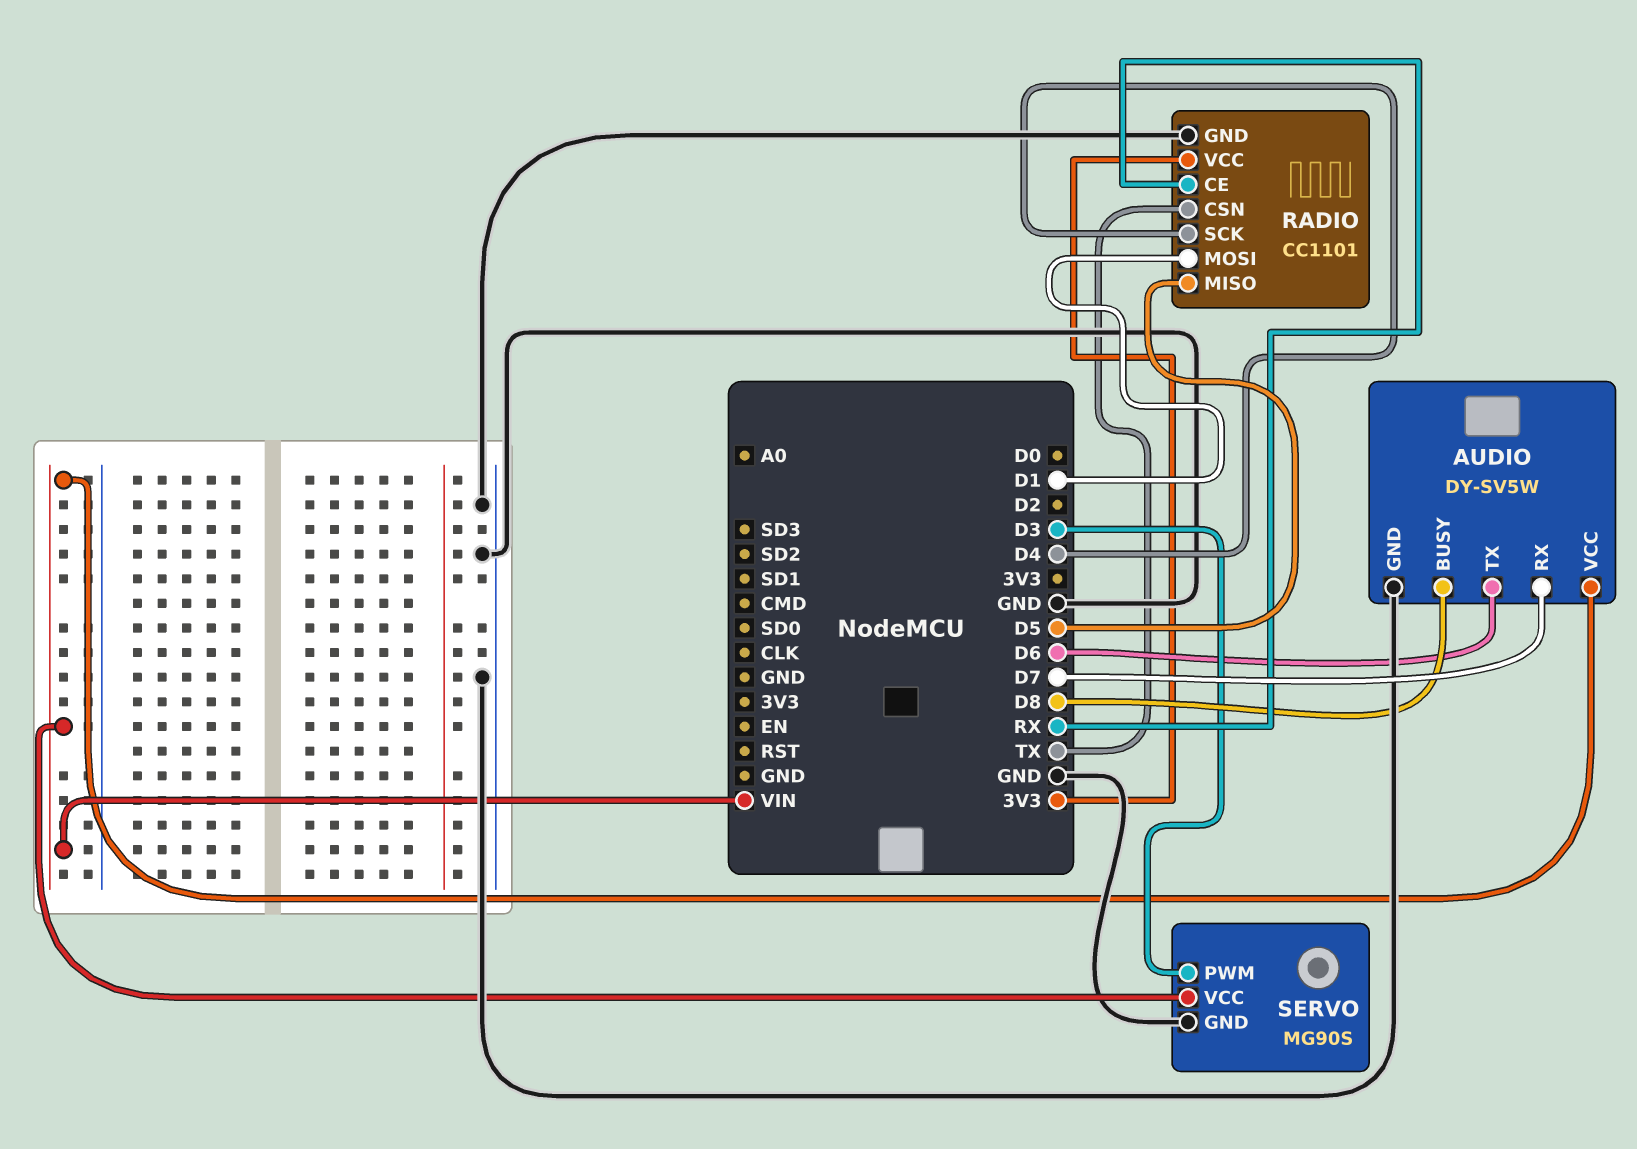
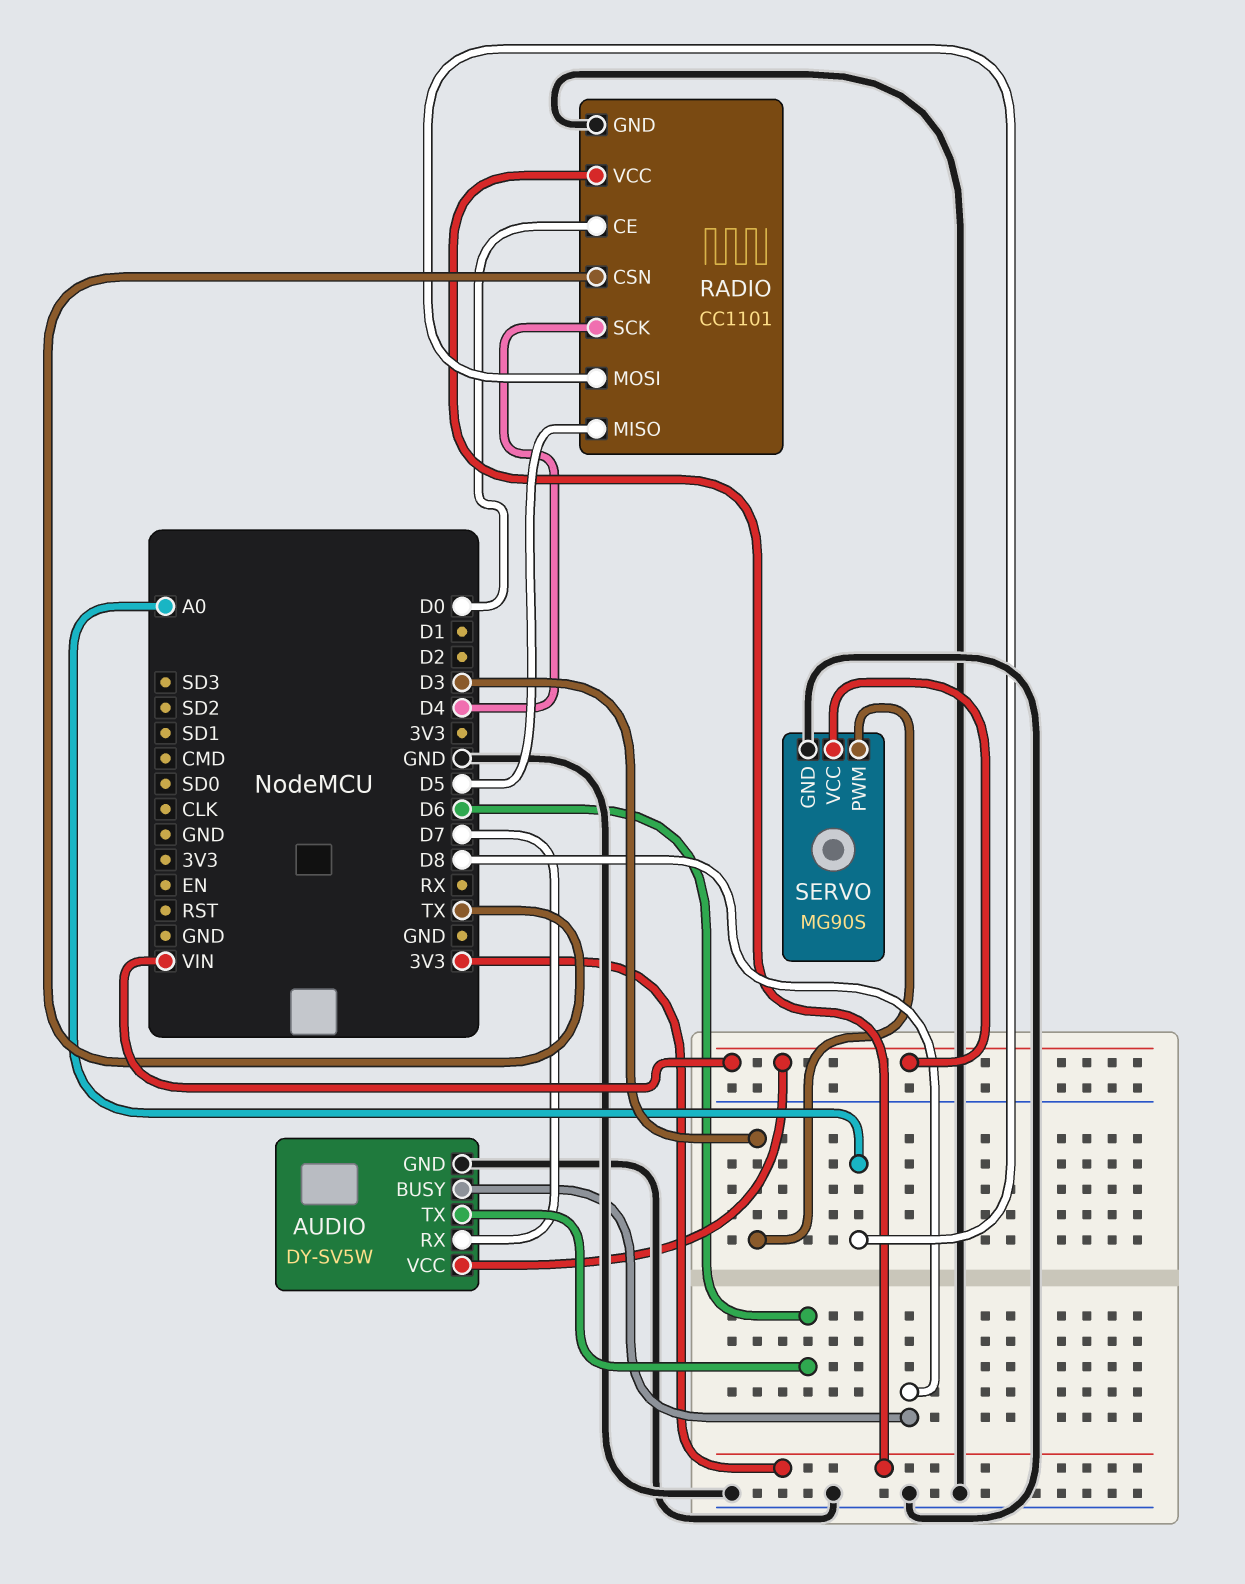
RADIO pin CE: RX -> D0
RADIO pin MOSI: D1 -> A0

